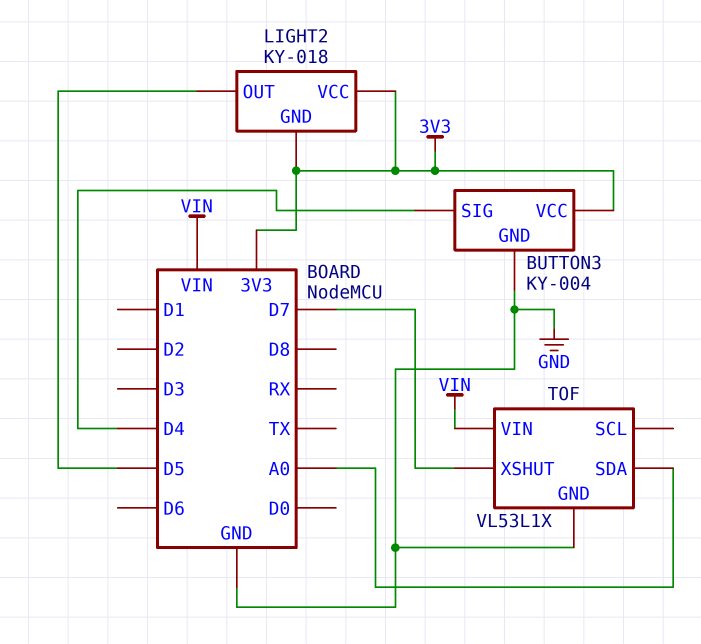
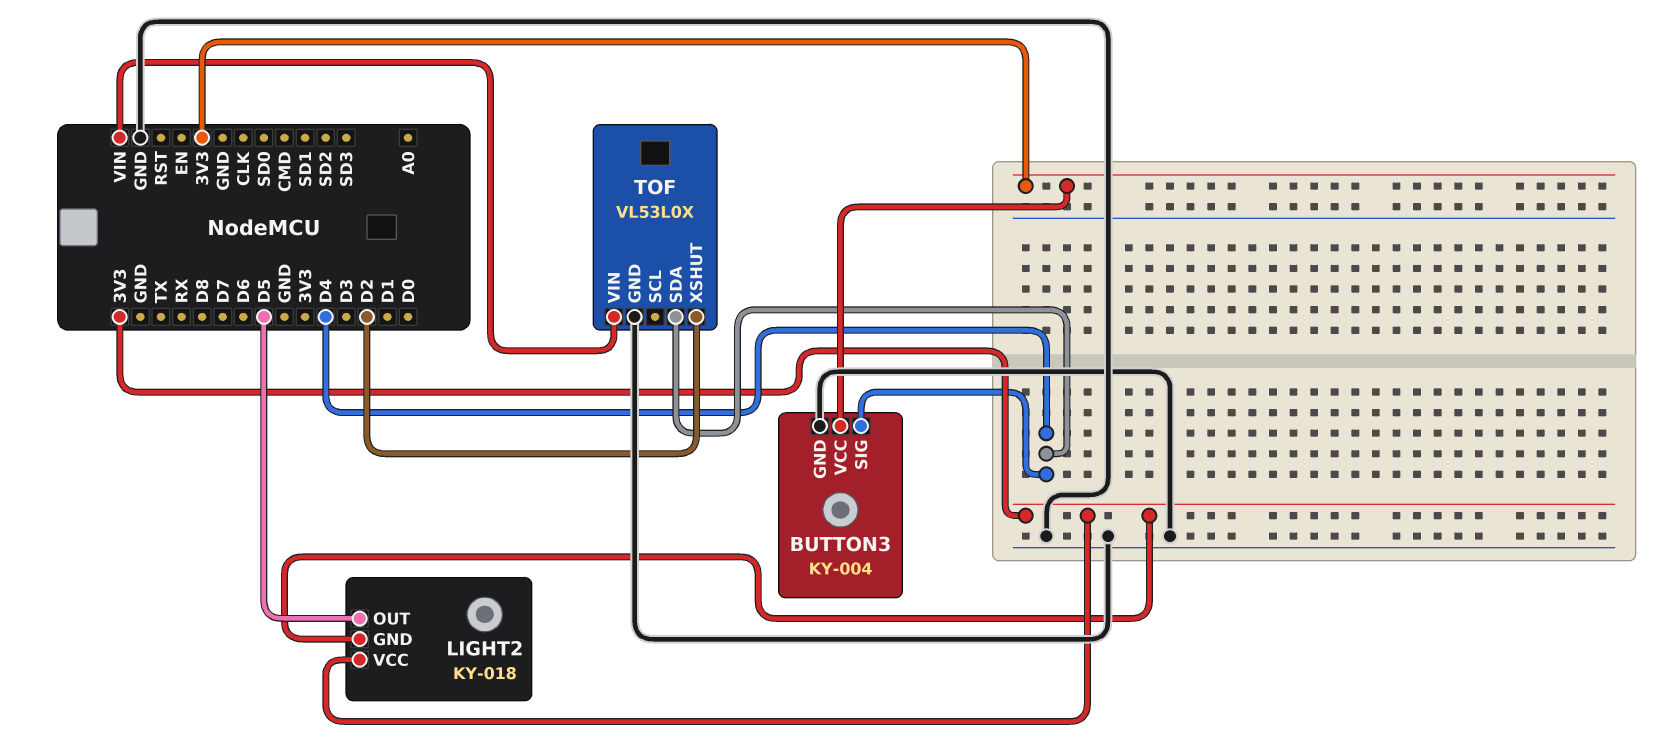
TOF: VL53L1X -> VL53L0X
TOF pin SDA: A0 -> D4
TOF pin XSHUT: D7 -> D2

